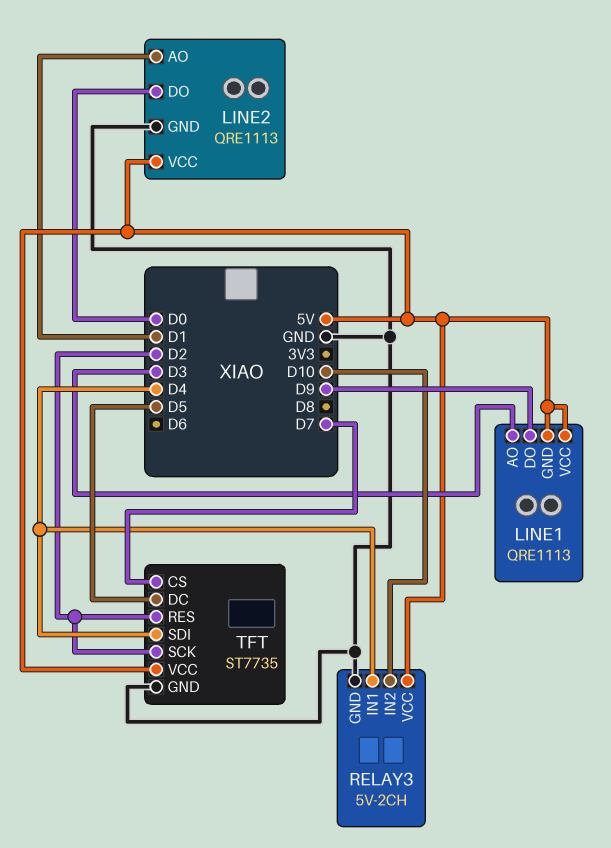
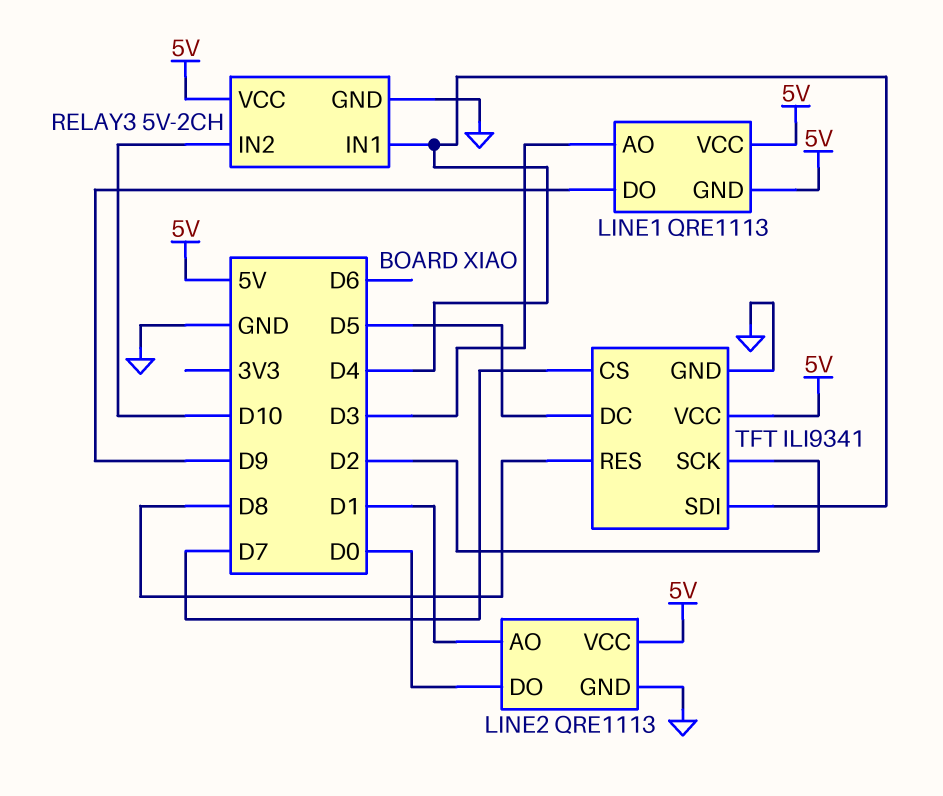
TFT: ST7735 -> ILI9341
TFT pin RES: D2 -> D8

